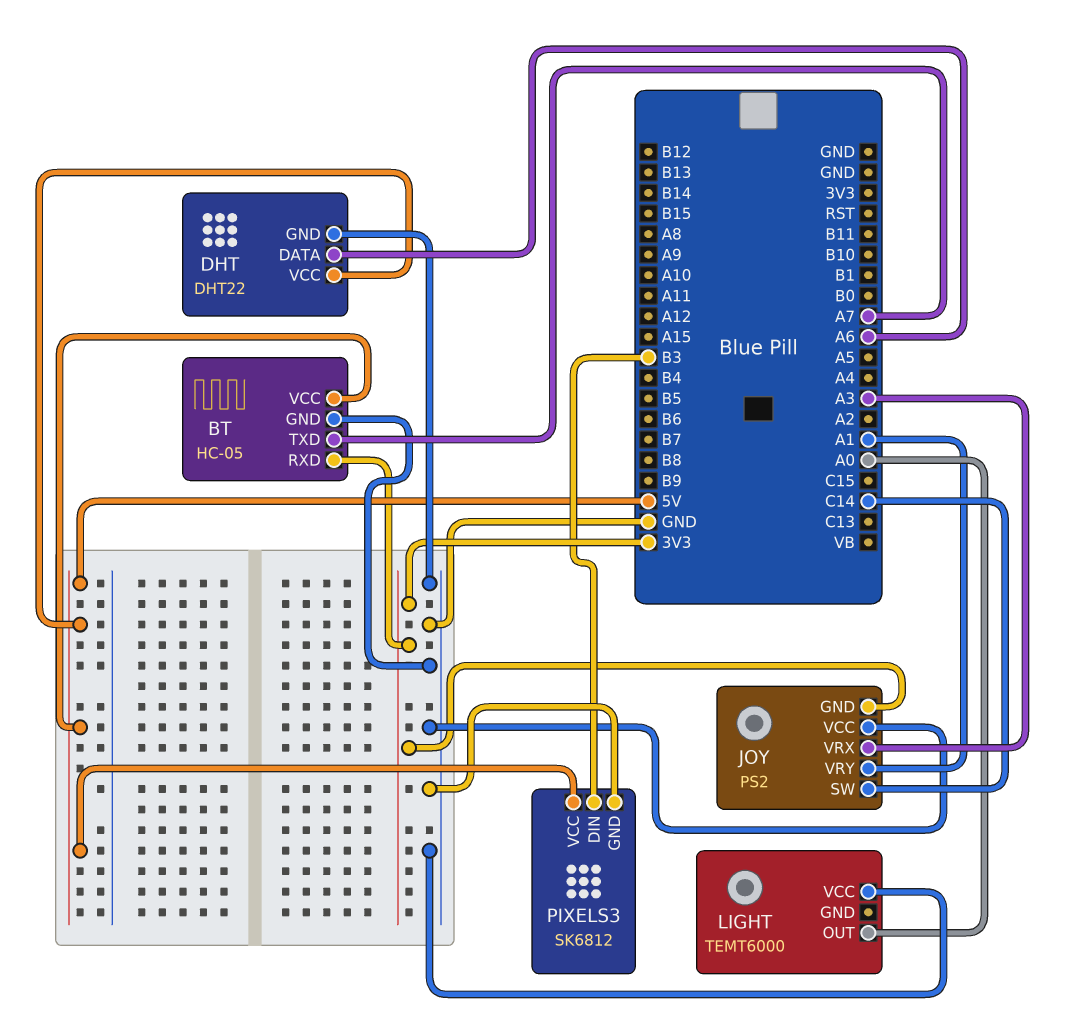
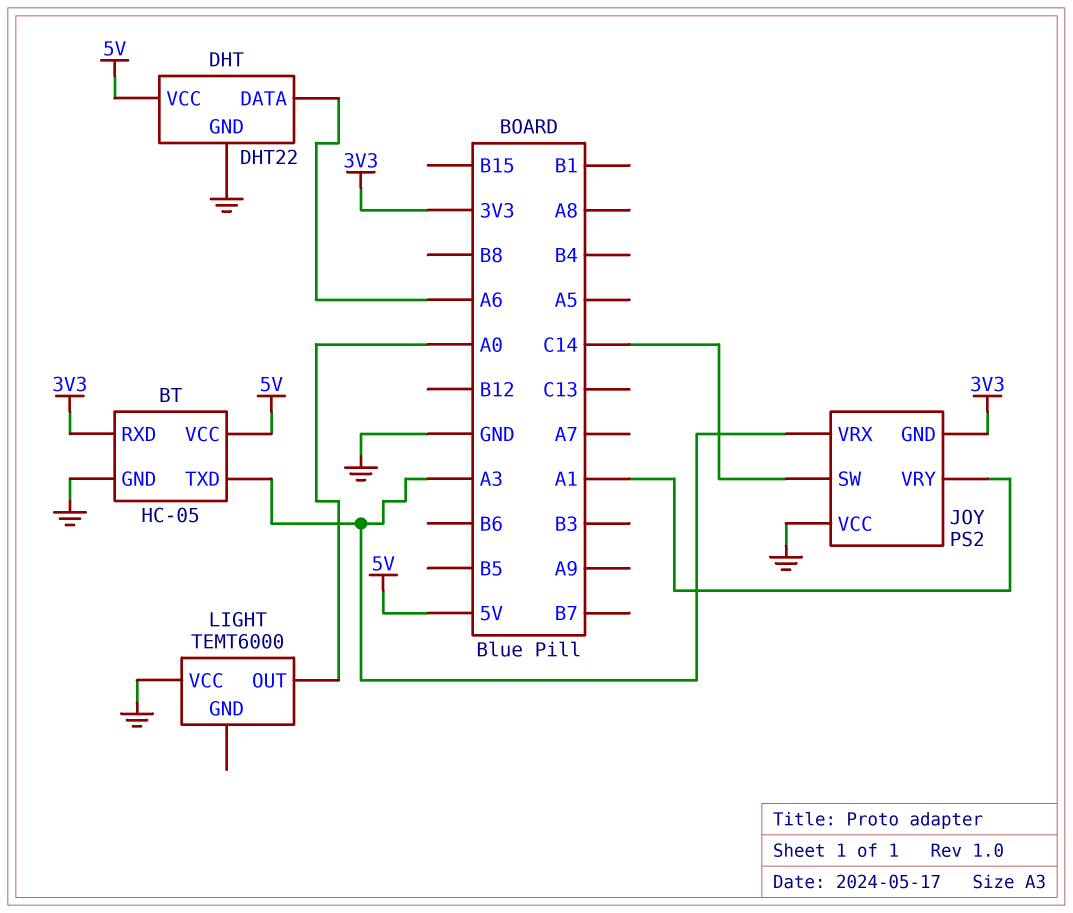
BT pin TXD: A7 -> A3
PIXELS3: SK6812 -> none
PIXELS3 pin DIN: B3 -> none
PIXELS3 pin GND: GND -> none
PIXELS3 pin VCC: 5V -> none

